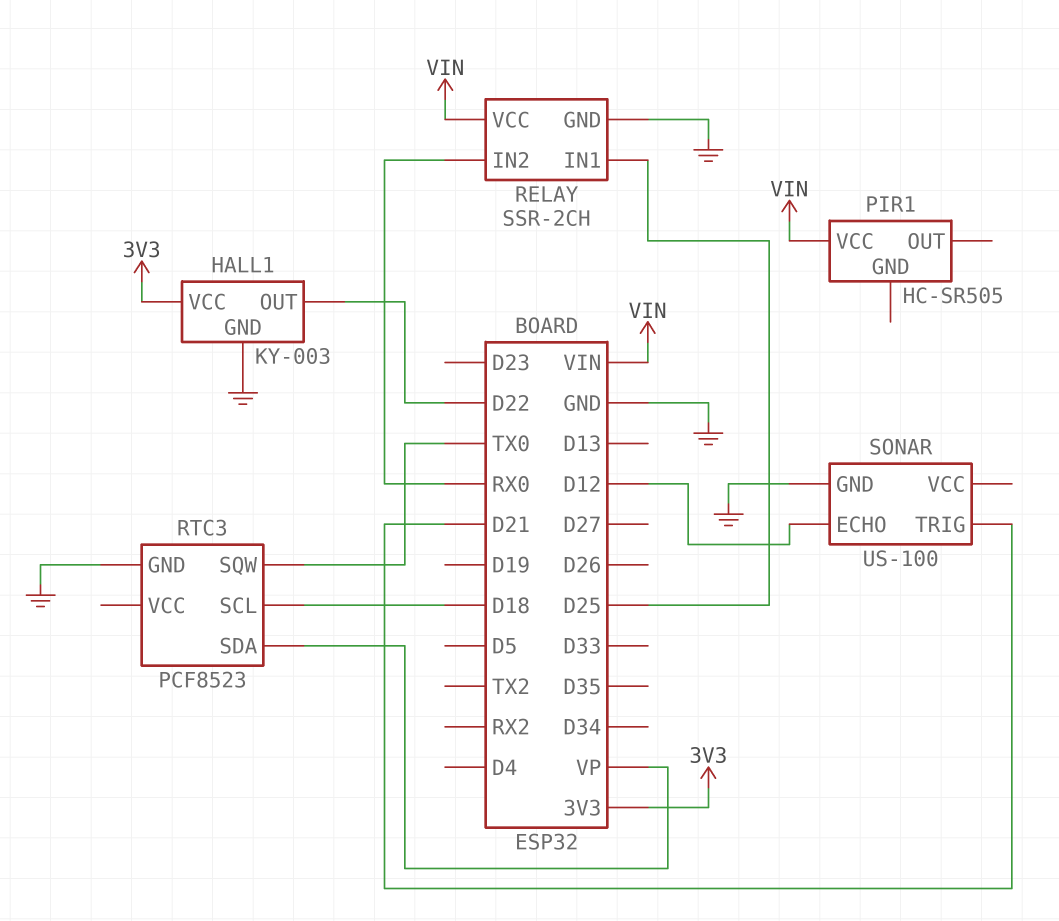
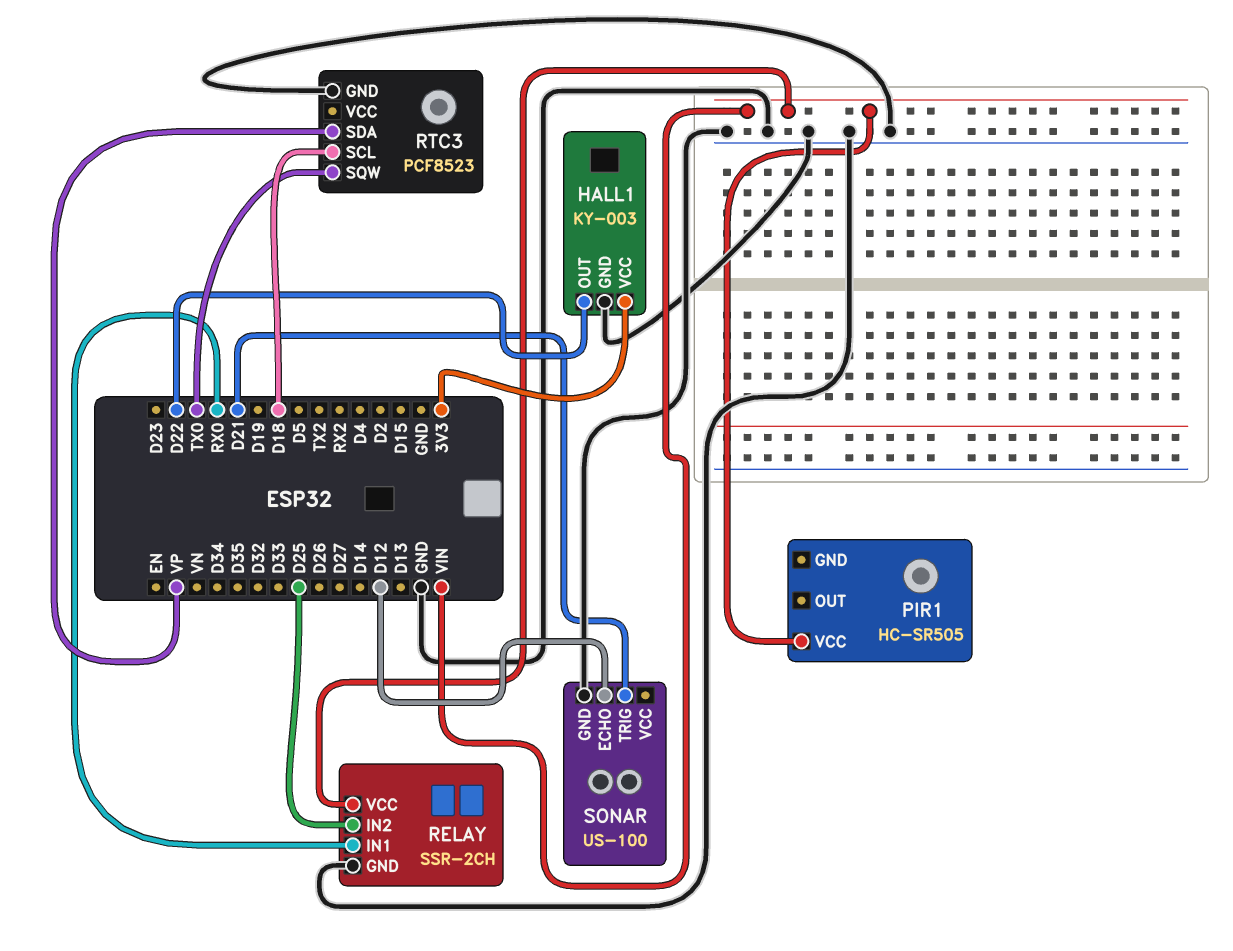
RELAY pin IN1: D25 -> RX0
RELAY pin IN2: RX0 -> D25

